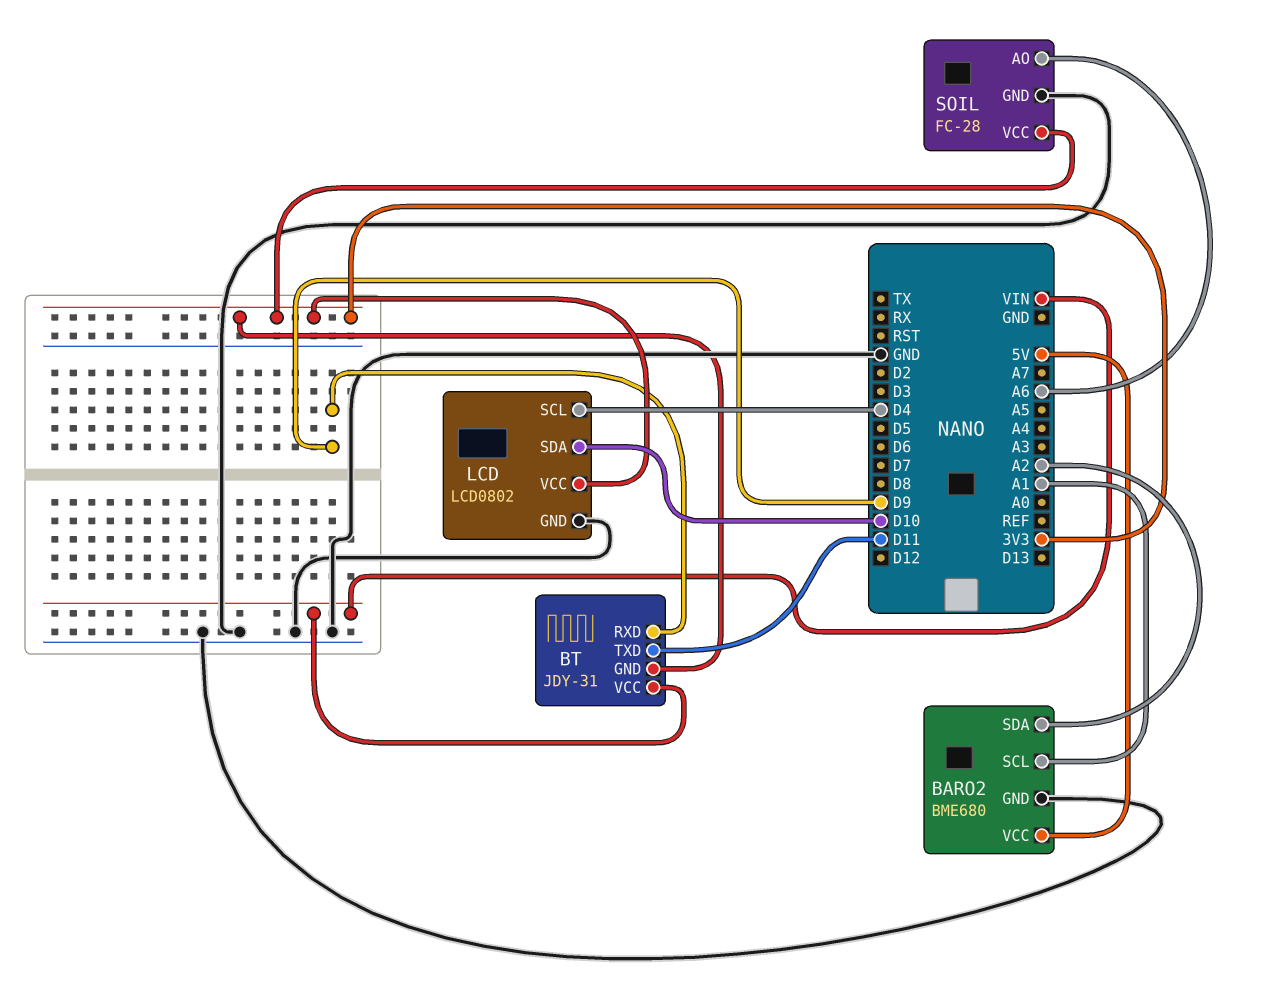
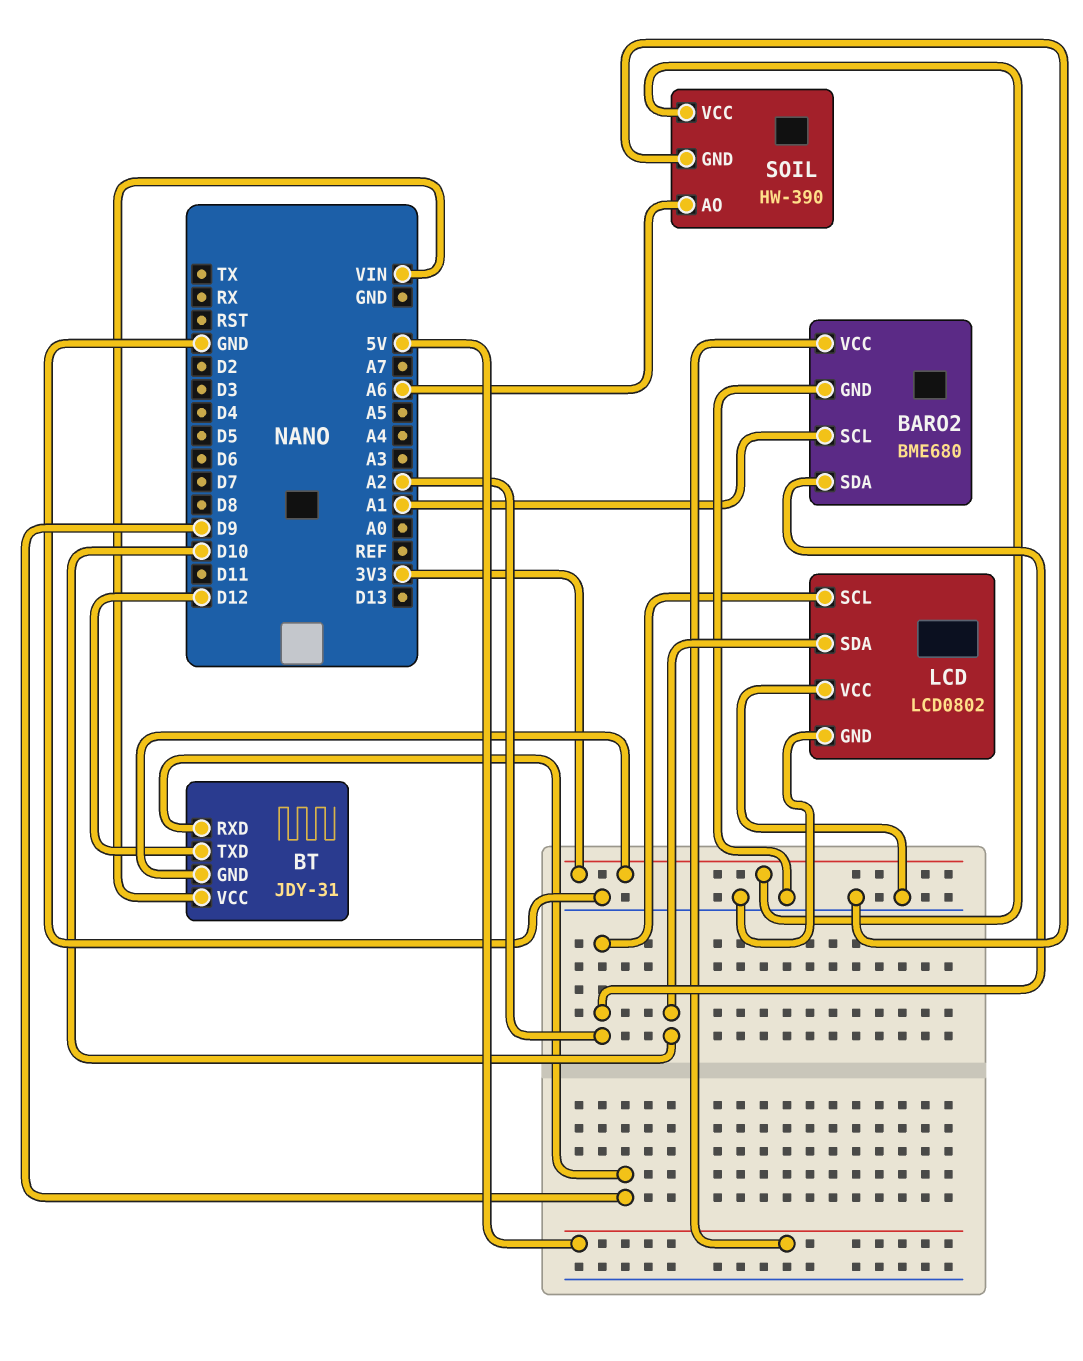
BT pin TXD: D11 -> D12
LCD pin SCL: D4 -> A2
LCD pin VCC: 3V3 -> GND
SOIL: FC-28 -> HW-390

